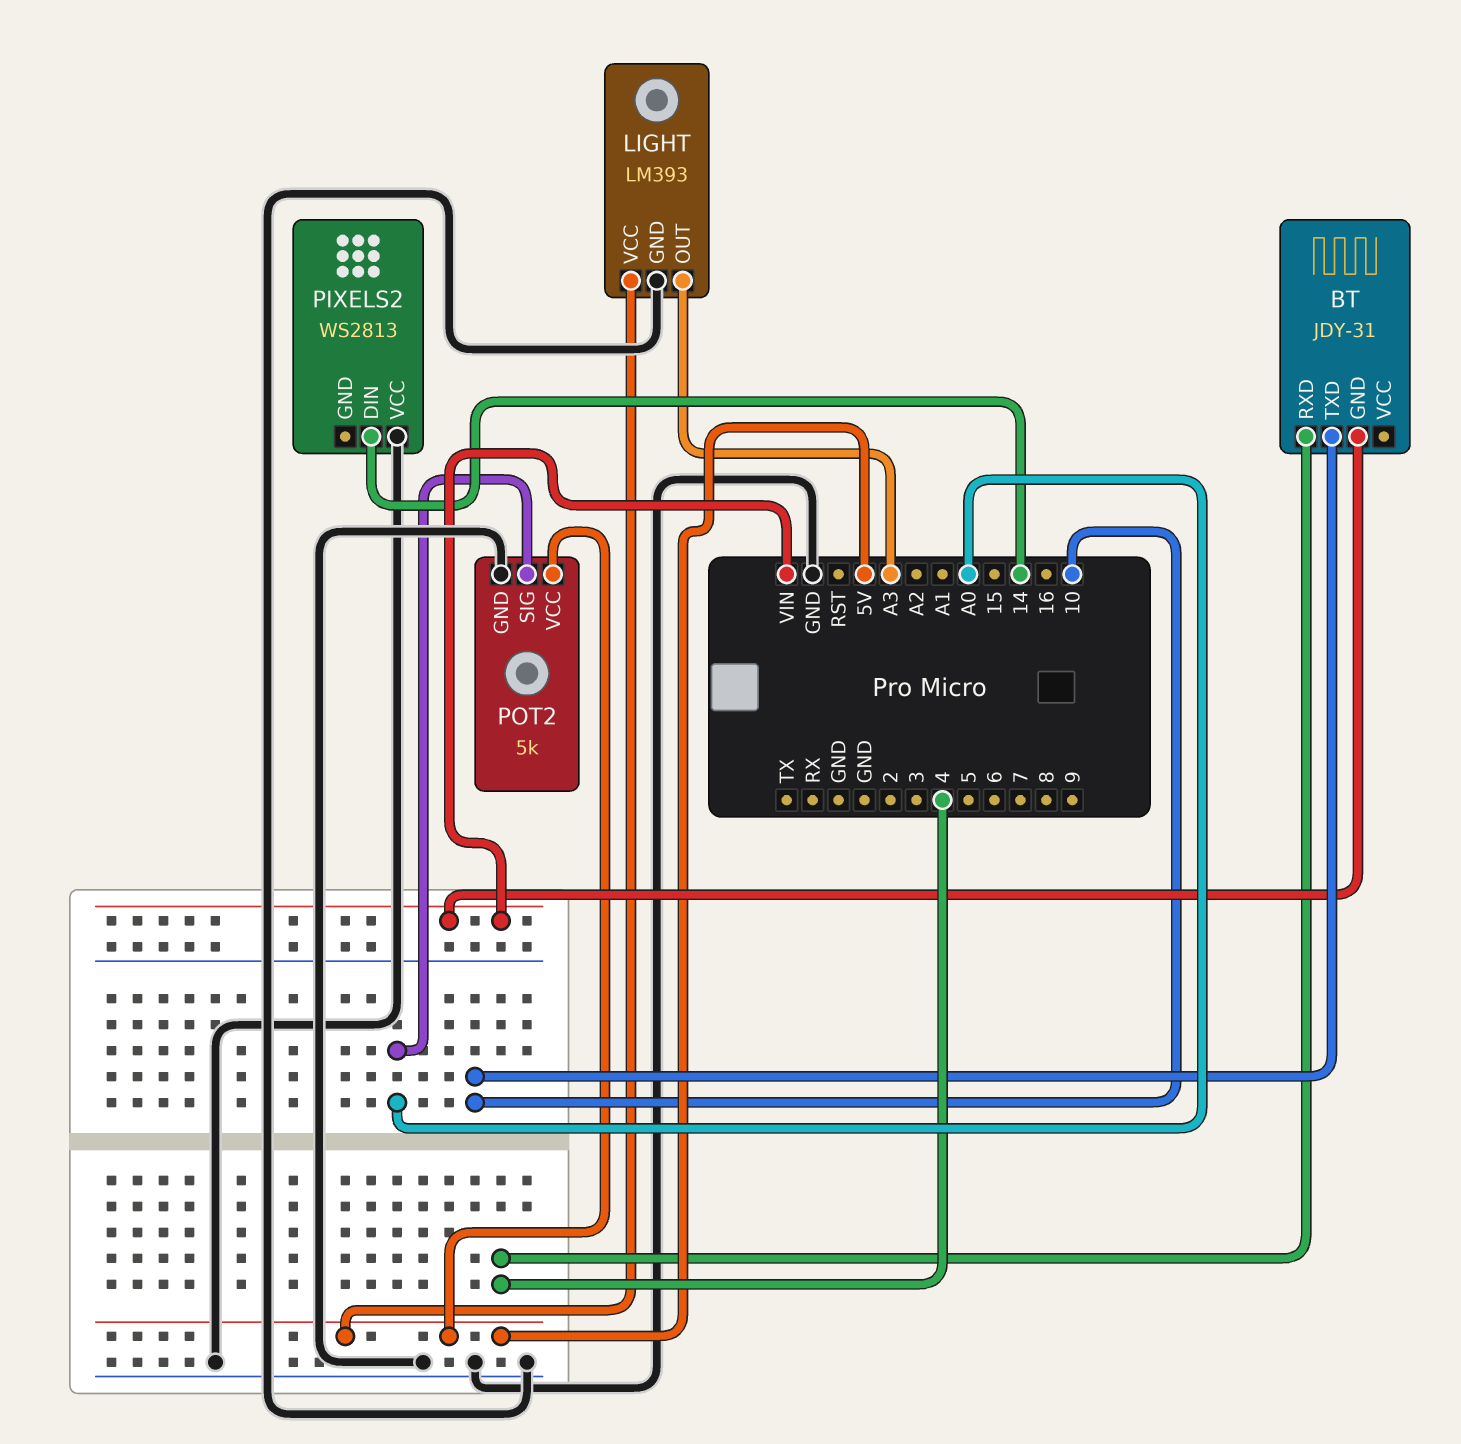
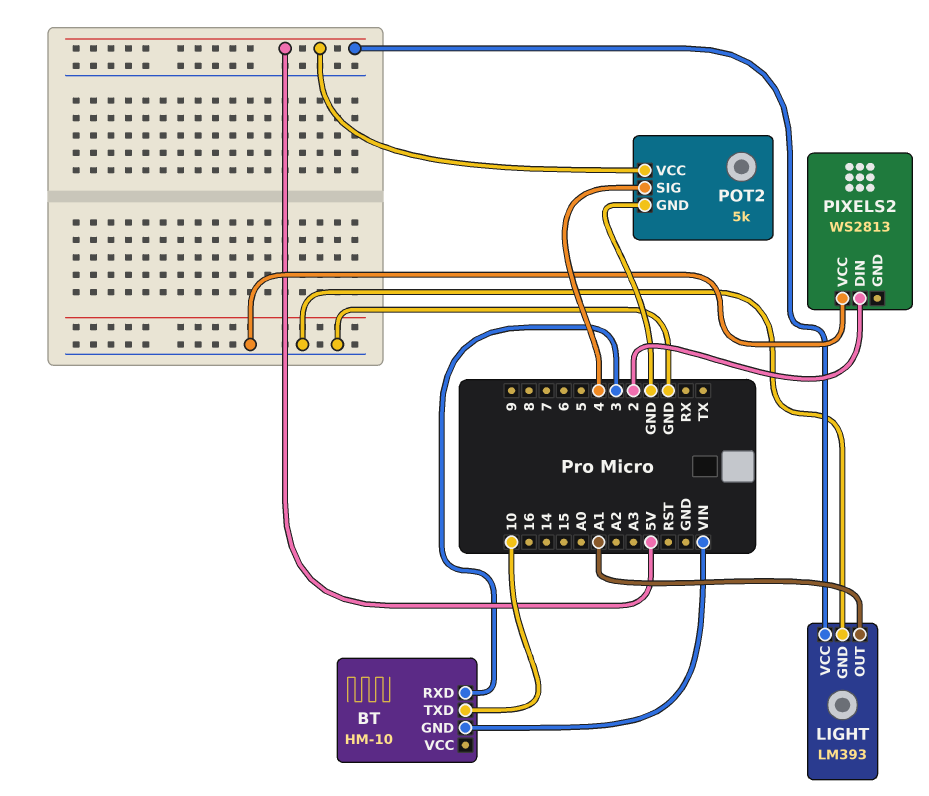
BT: JDY-31 -> HM-10
BT pin RXD: 4 -> 3
LIGHT pin OUT: A3 -> A1
PIXELS2 pin DIN: 14 -> 2
POT2 pin SIG: A0 -> 4

